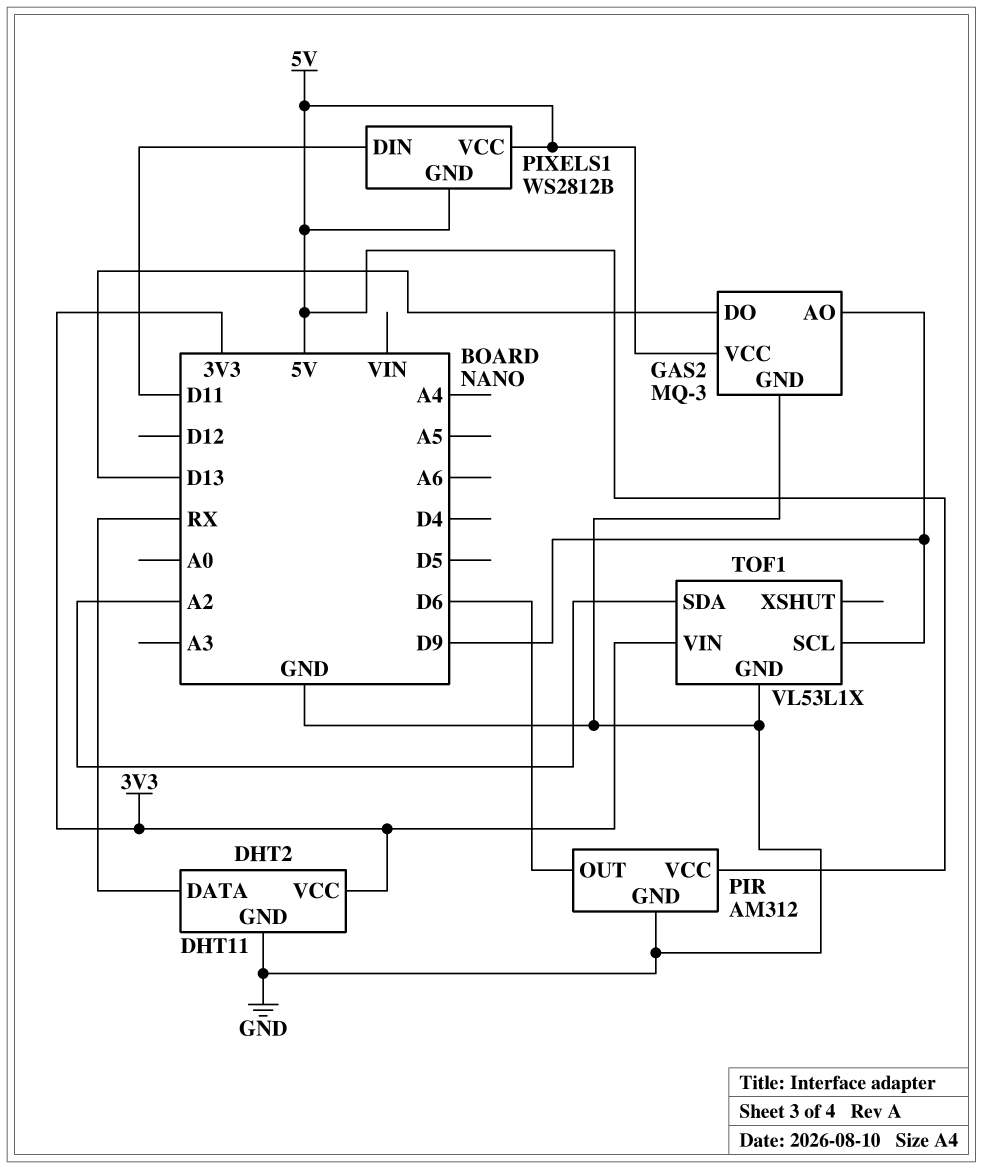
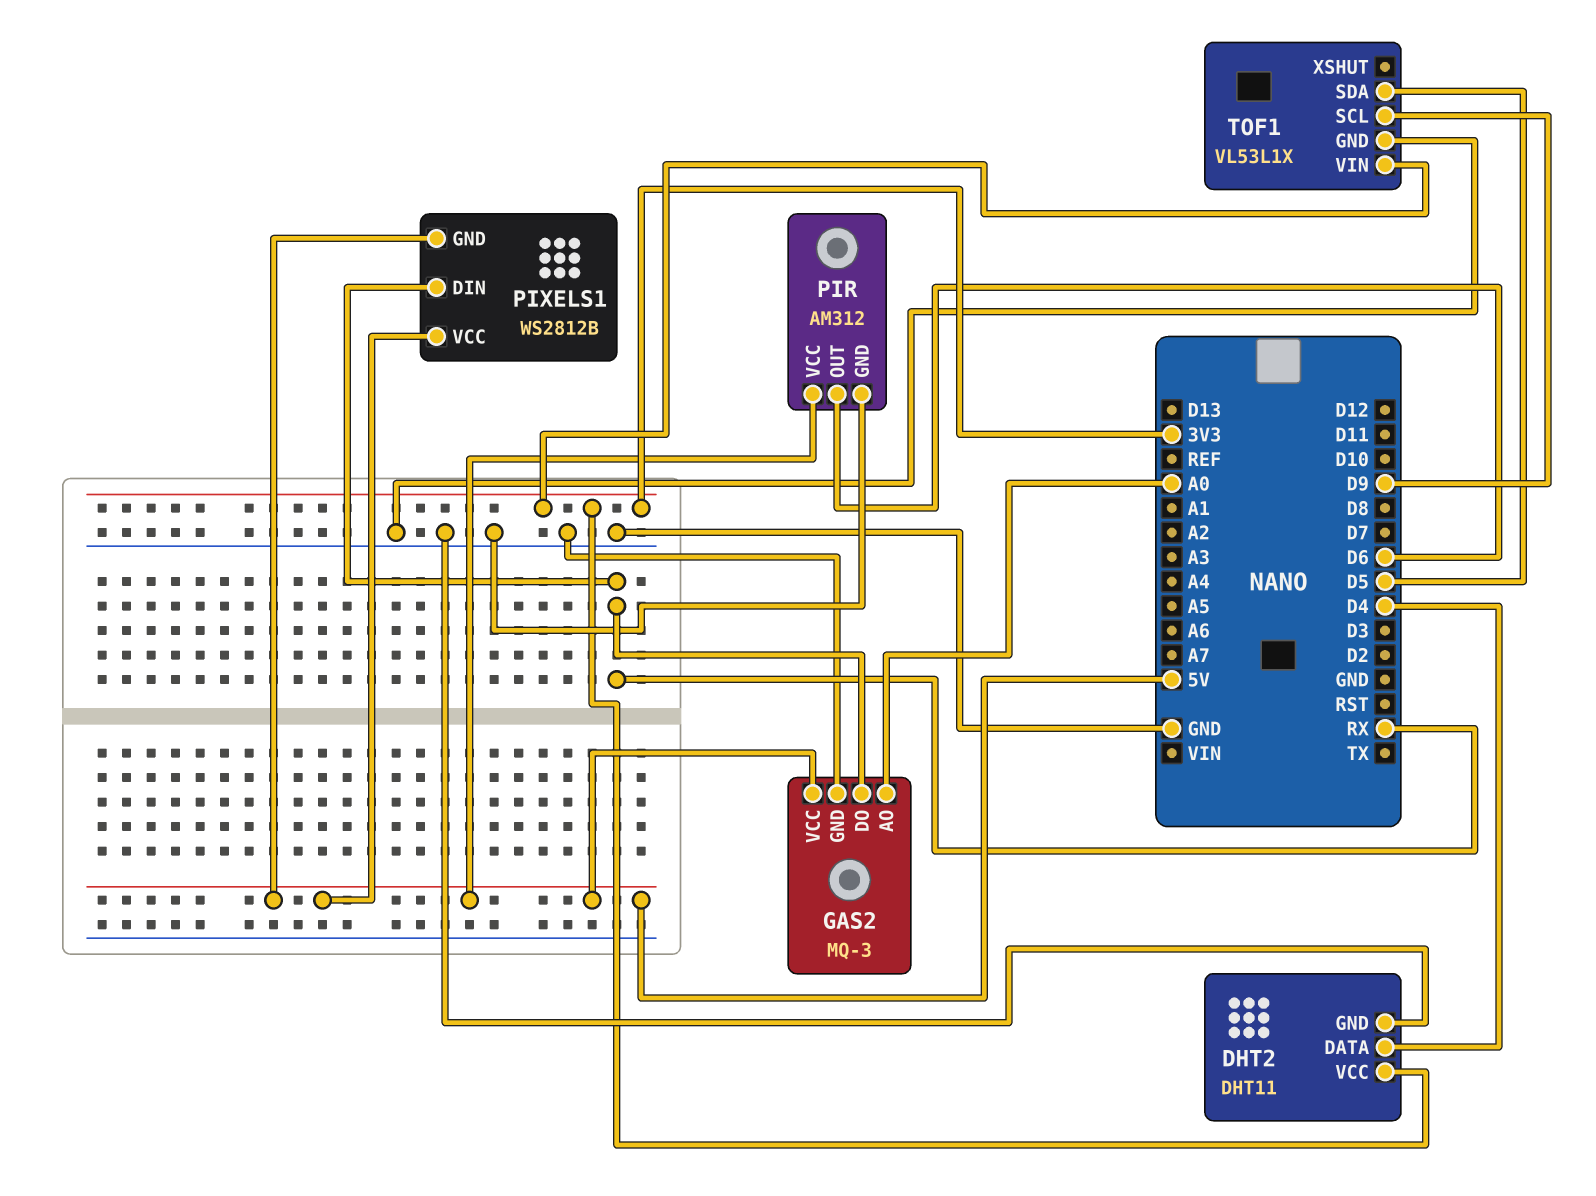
DHT2 pin DATA: RX -> D4
GAS2 pin AO: D9 -> A0
GAS2 pin DO: D13 -> RX
PIXELS1 pin DIN: D11 -> RX
TOF1 pin SDA: A2 -> D5

